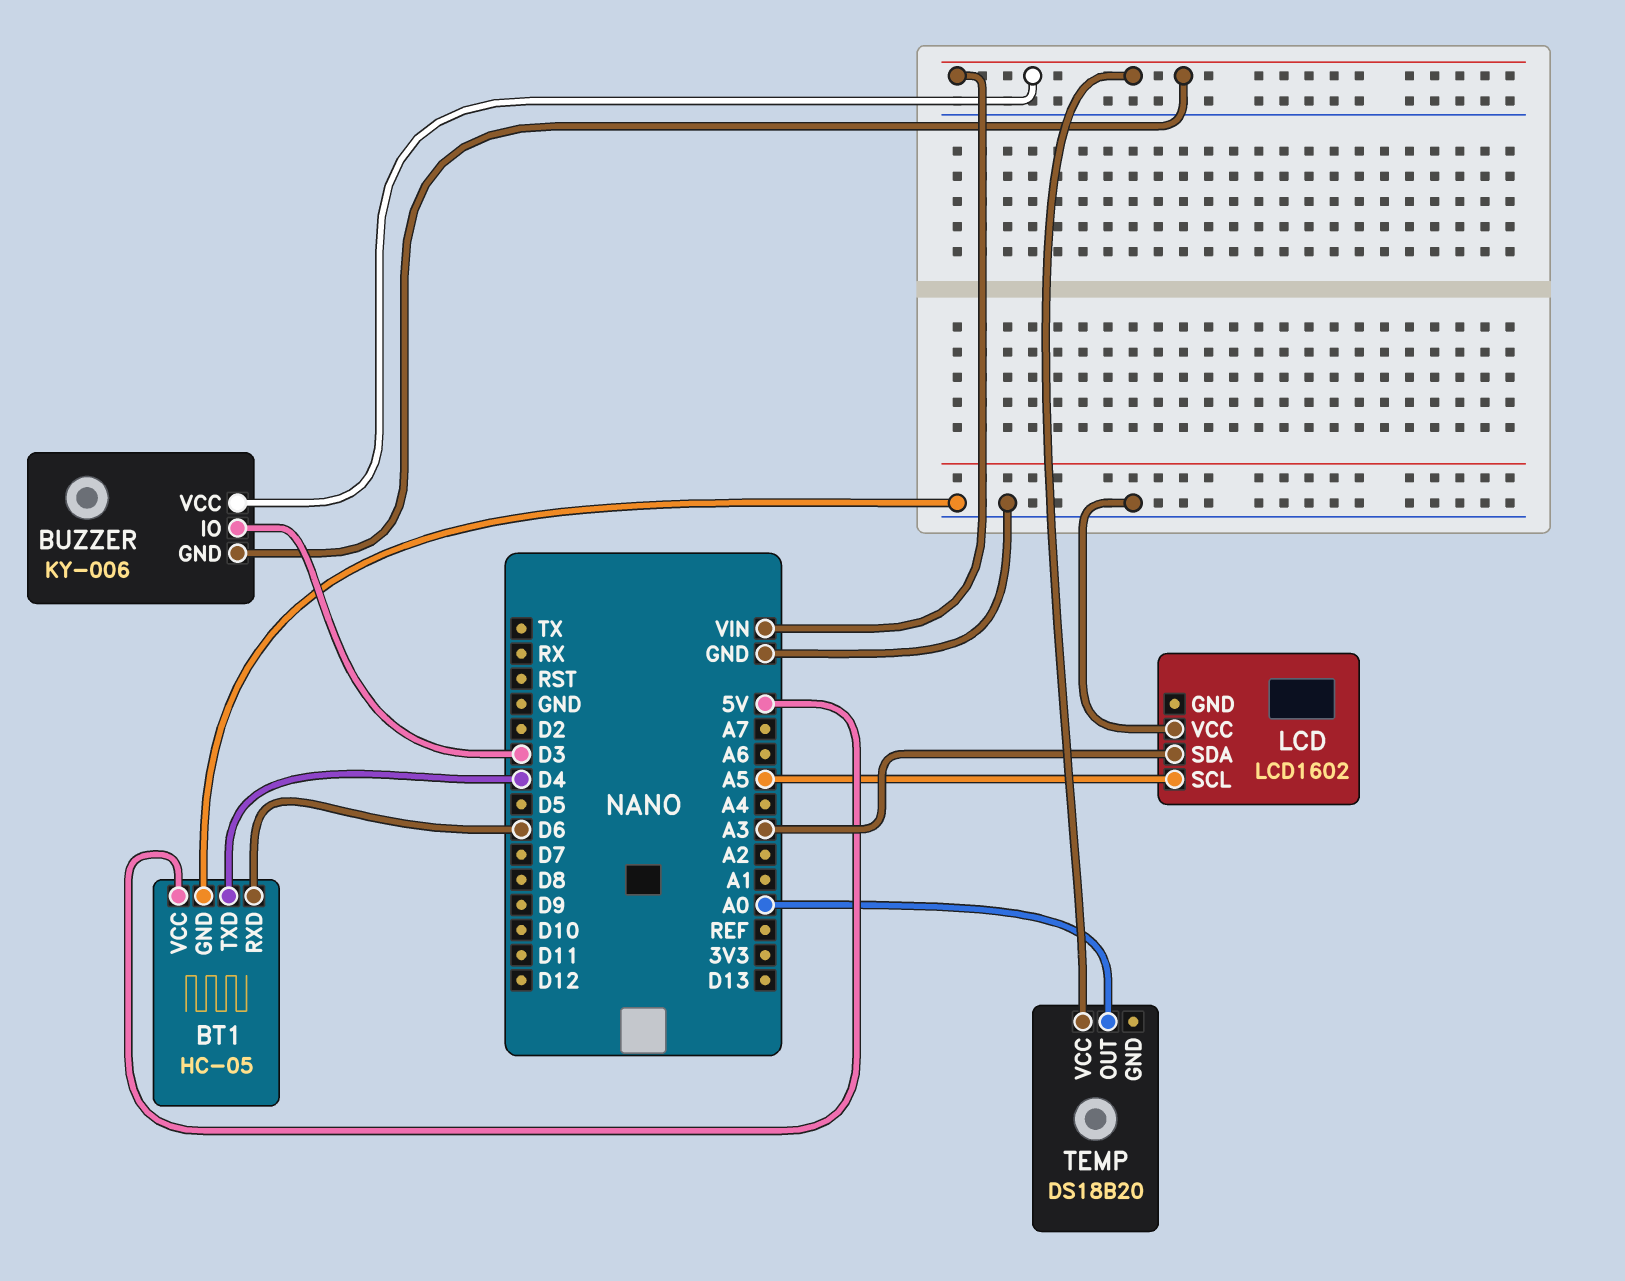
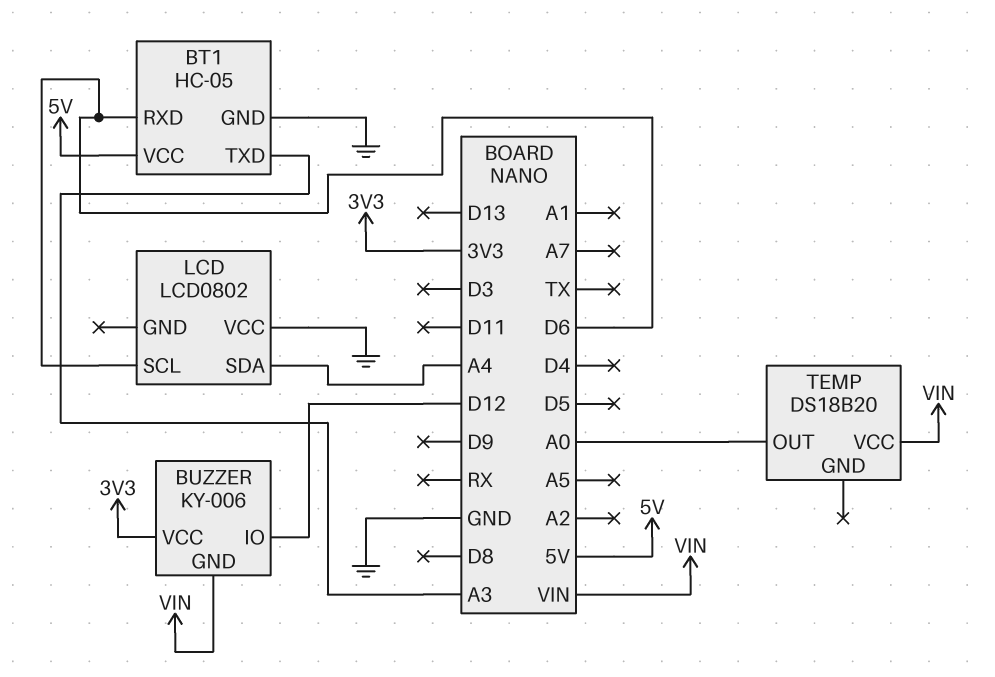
BT1 pin TXD: D4 -> A3
BUZZER pin IO: D3 -> D12
BUZZER pin VCC: VIN -> 3V3
LCD: LCD1602 -> LCD0802
LCD pin SCL: A5 -> D6
LCD pin SDA: A3 -> A4

